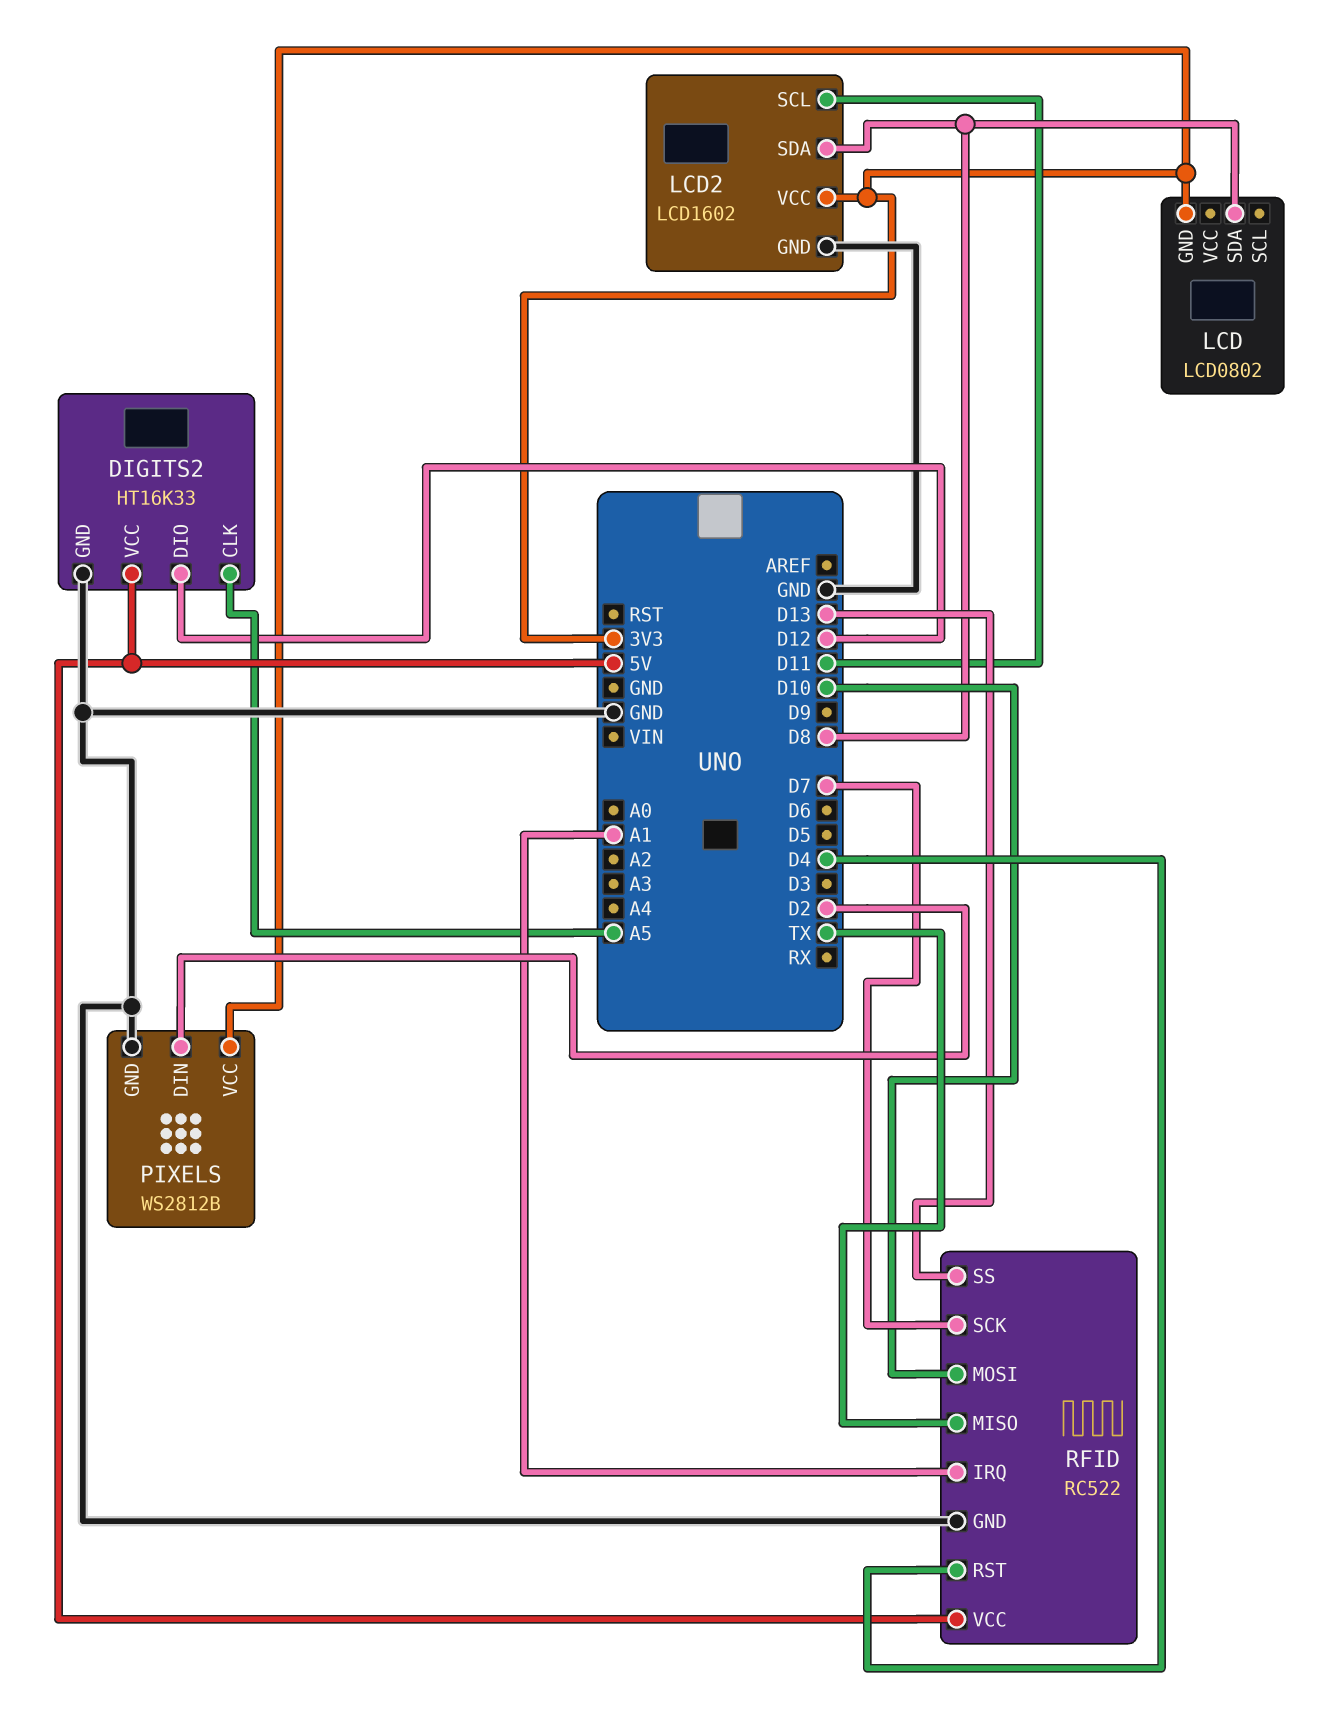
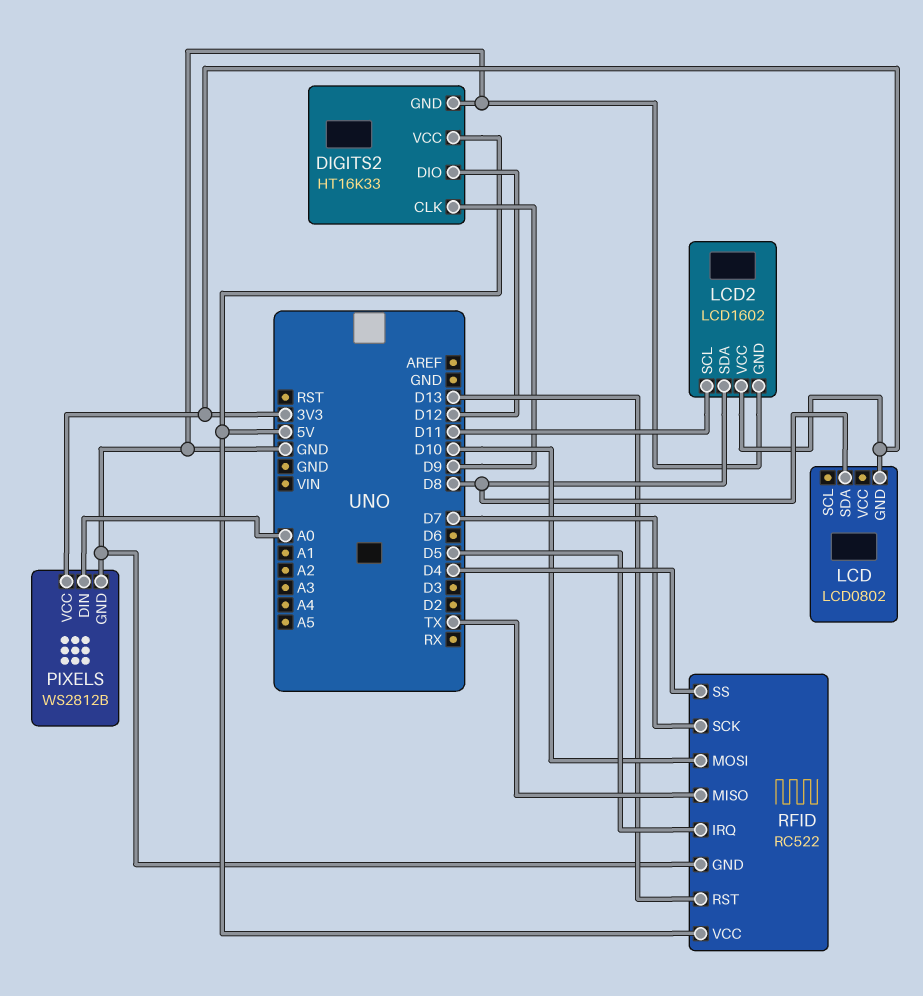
DIGITS2 pin CLK: A5 -> D9
PIXELS pin DIN: D2 -> A0
RFID pin IRQ: A1 -> D5
RFID pin RST: D4 -> D13
RFID pin SS: D13 -> D4

